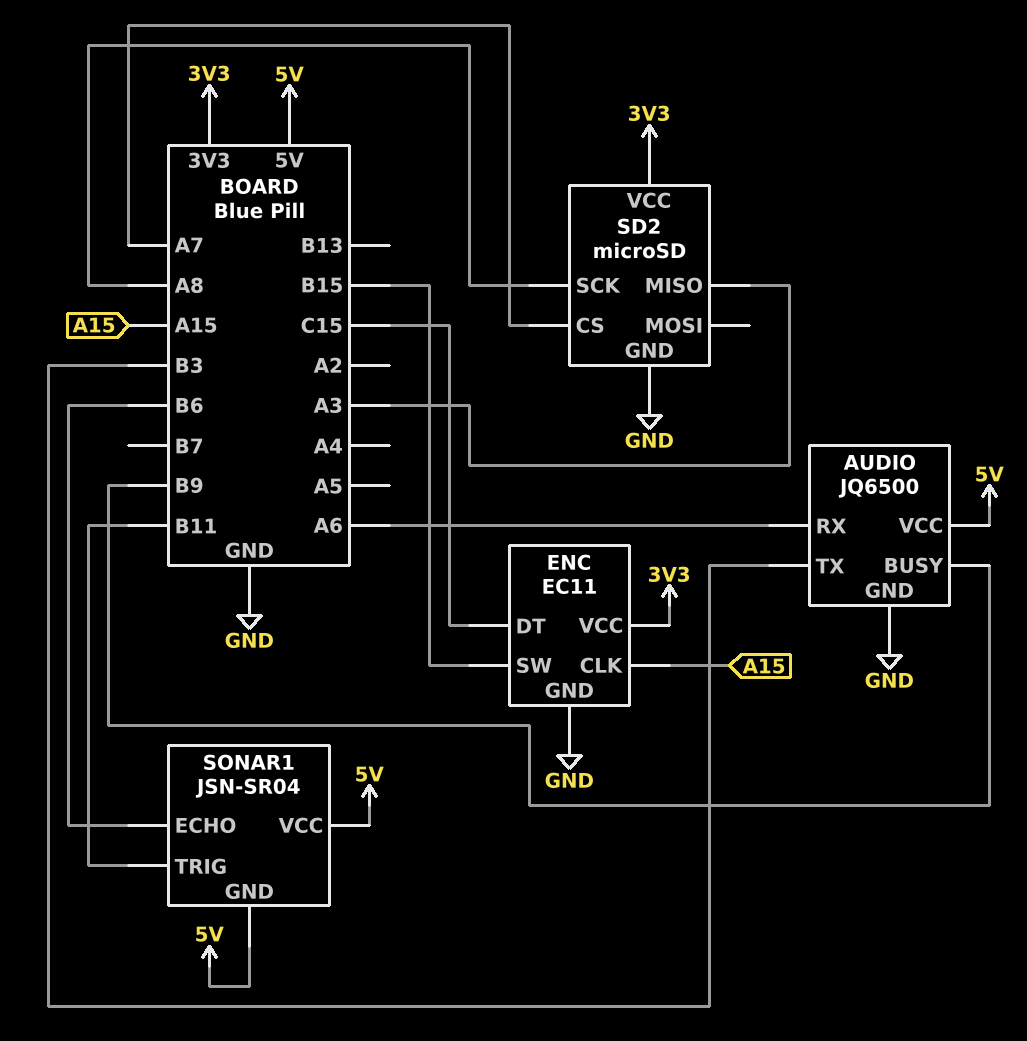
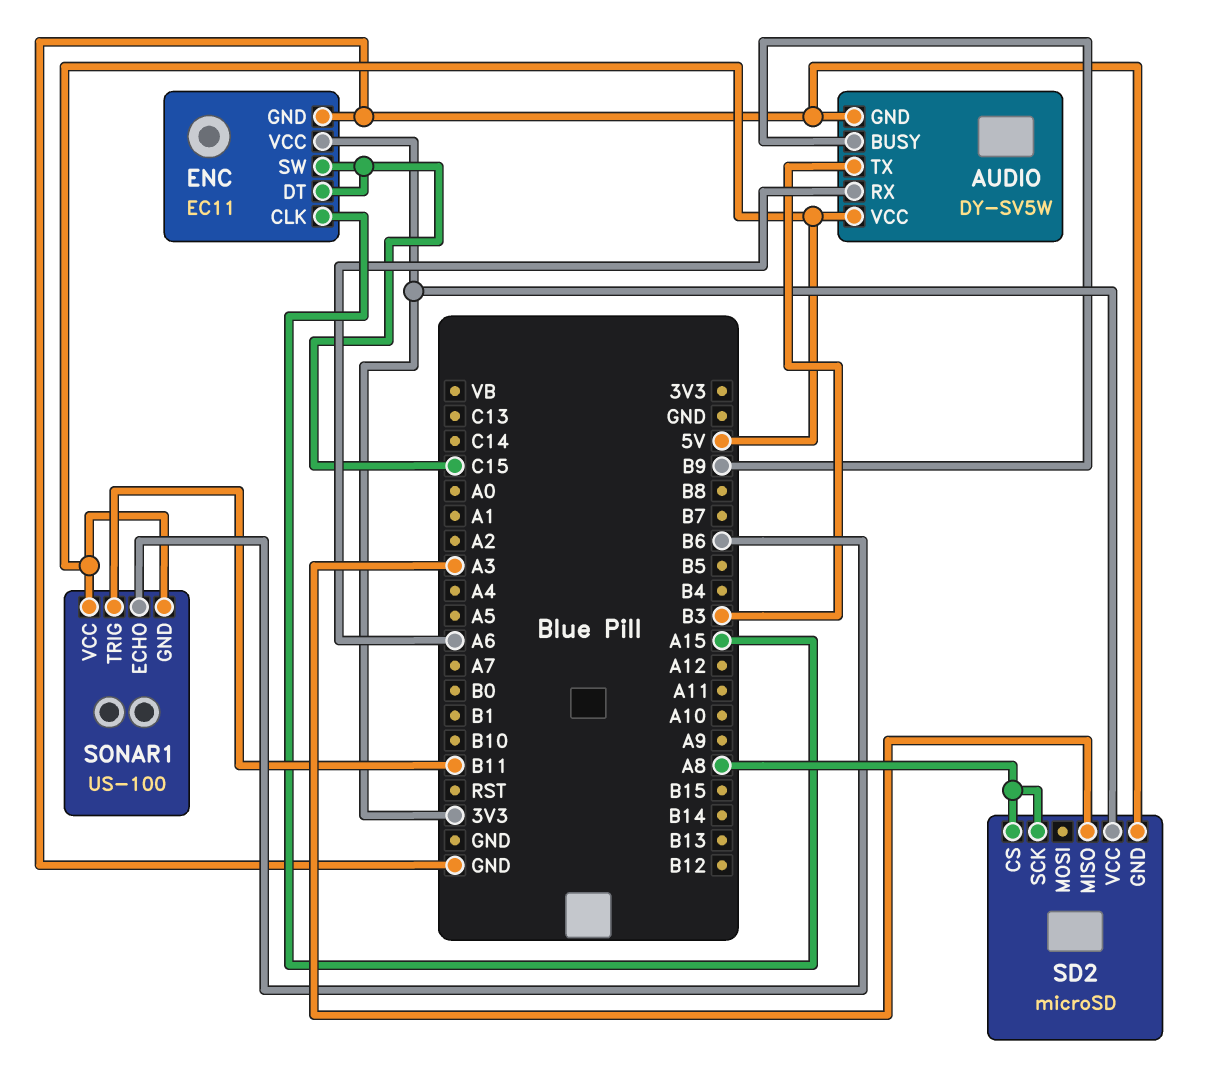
AUDIO: JQ6500 -> DY-SV5W
ENC pin SW: B15 -> C15
SD2 pin CS: A7 -> A8
SONAR1: JSN-SR04 -> US-100

